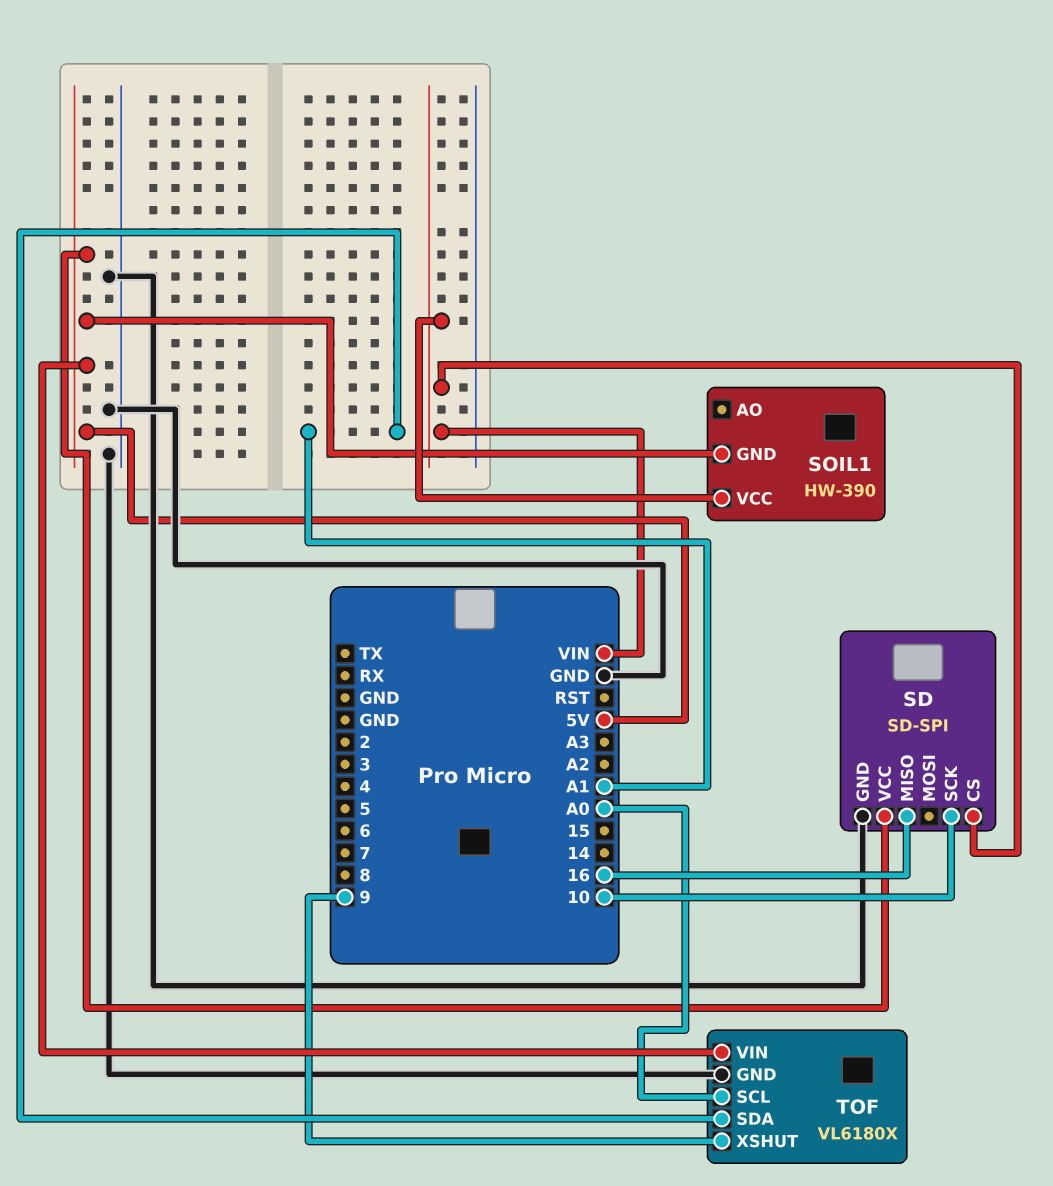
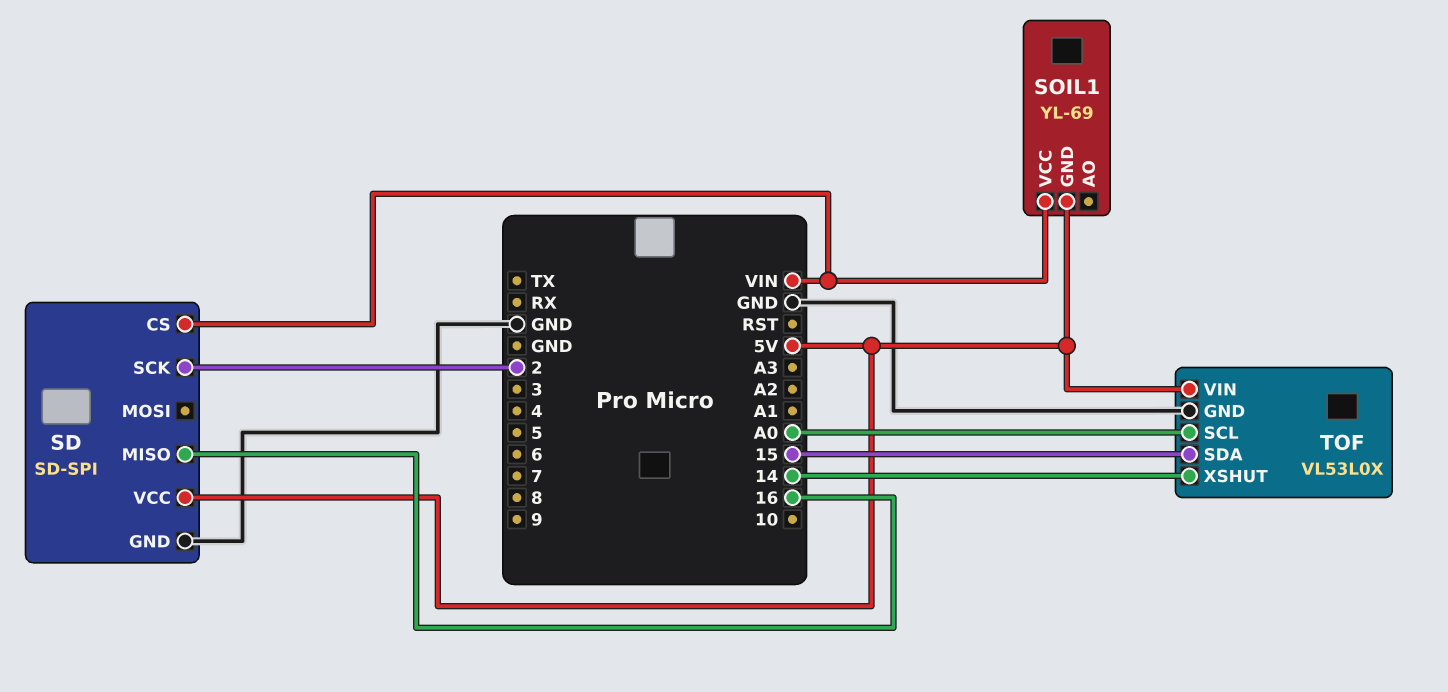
SD pin SCK: 10 -> 2
SOIL1: HW-390 -> YL-69
TOF: VL6180X -> VL53L0X
TOF pin SDA: A1 -> 15
TOF pin XSHUT: 9 -> 14

